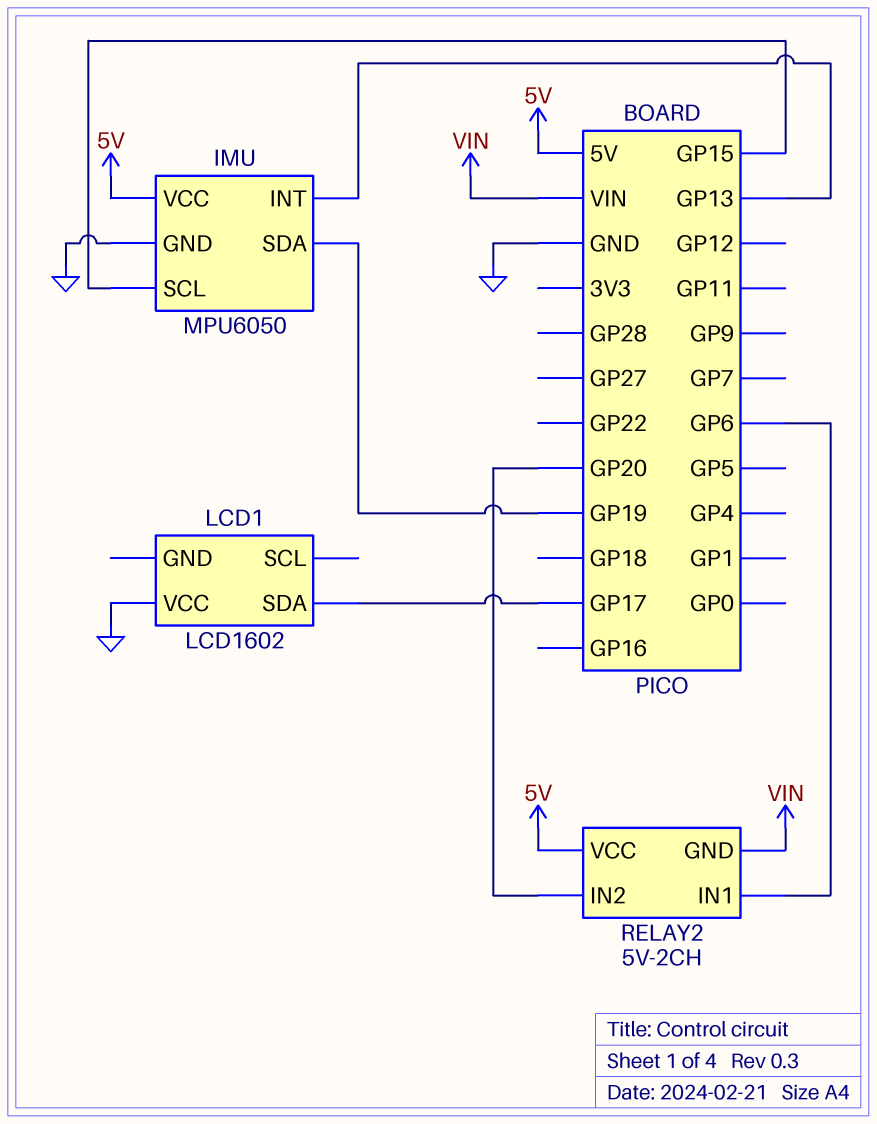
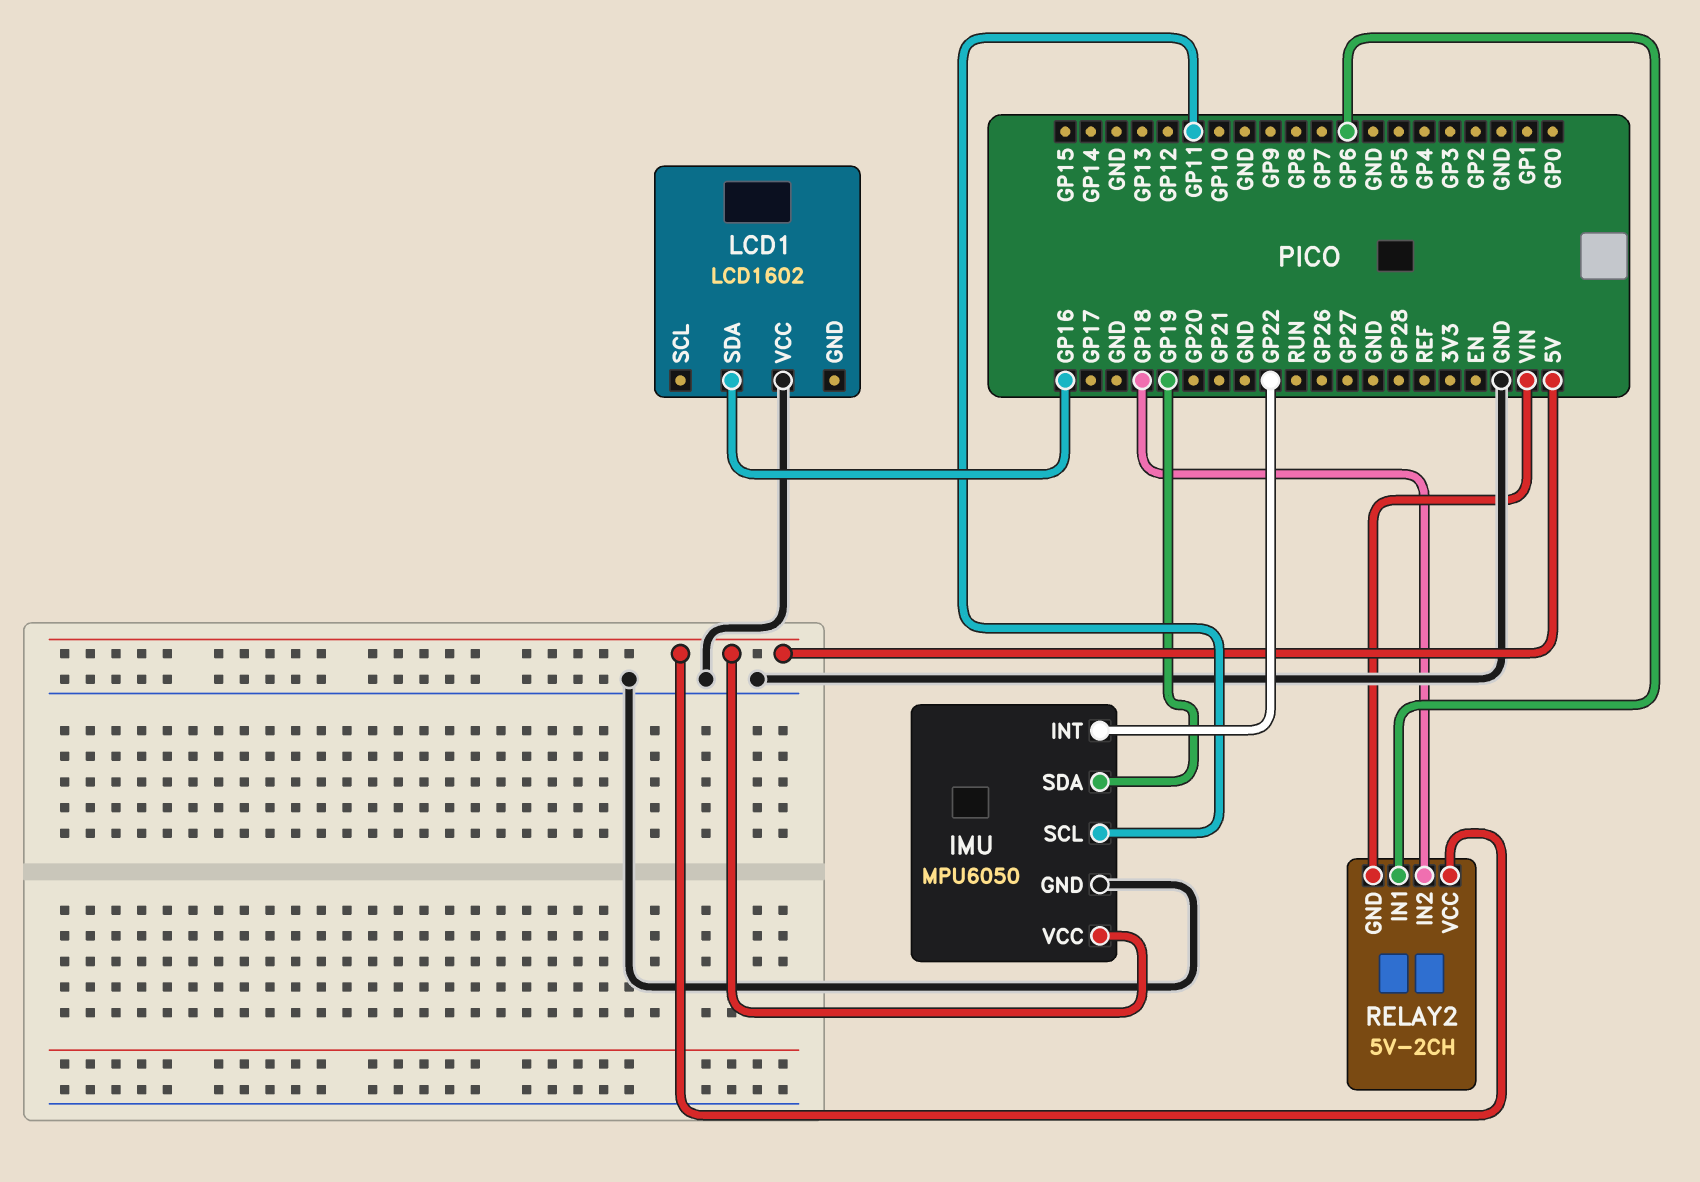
IMU pin INT: GP13 -> GP22
IMU pin SCL: GP15 -> GP11
LCD1 pin SDA: GP17 -> GP16
RELAY2 pin IN2: GP20 -> GP18

